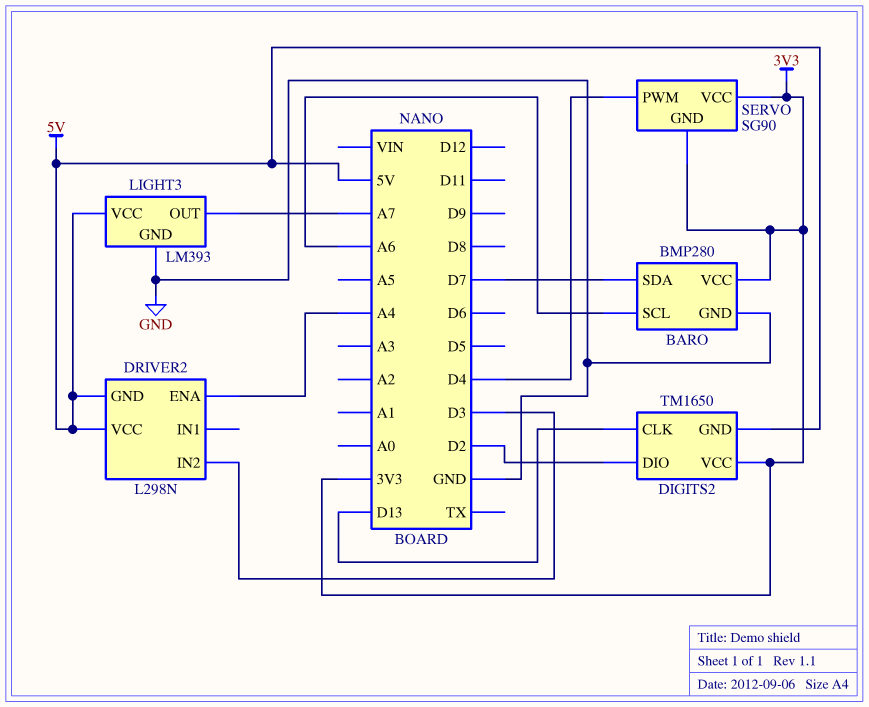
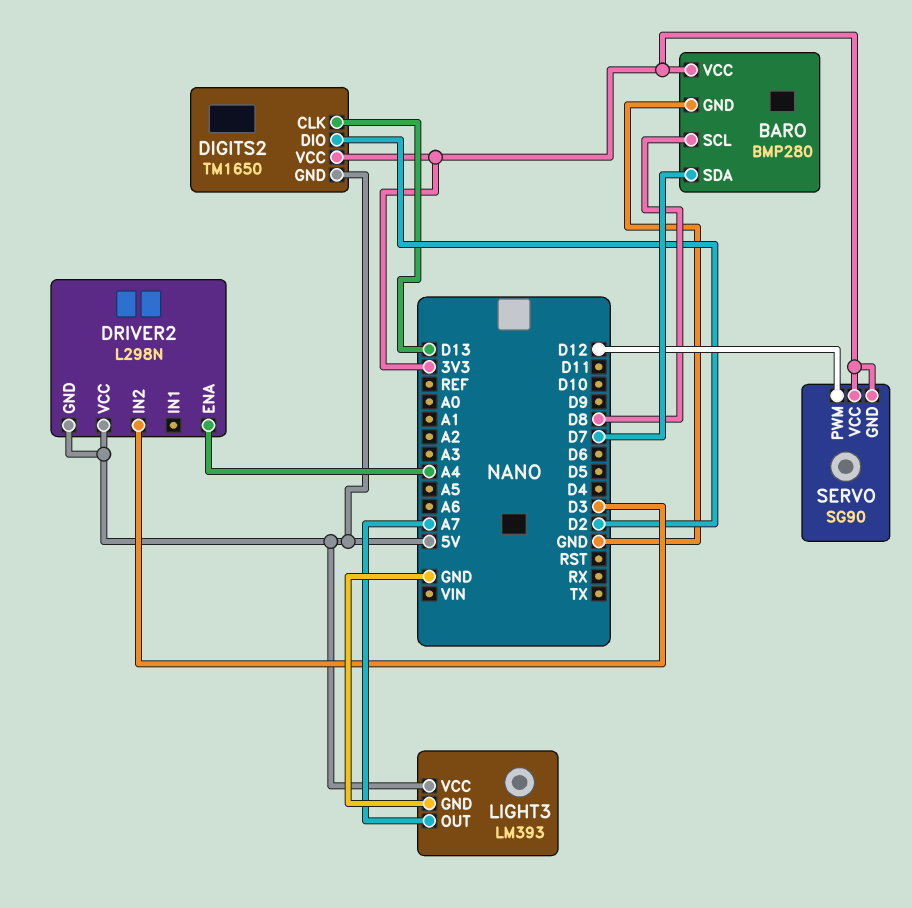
BARO pin SCL: A6 -> D8
SERVO pin PWM: D4 -> D12

